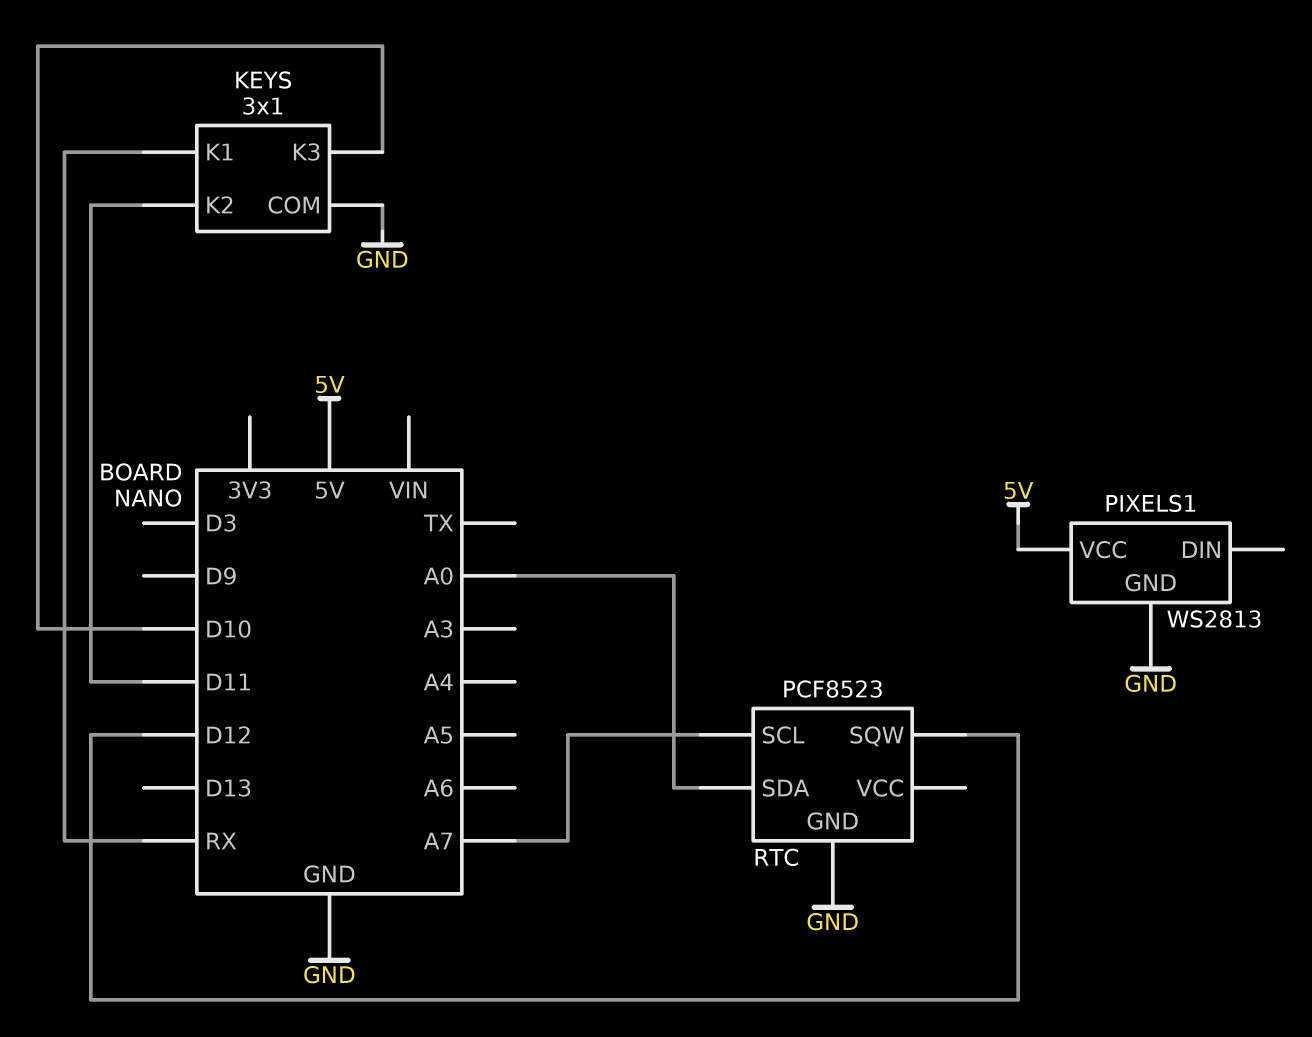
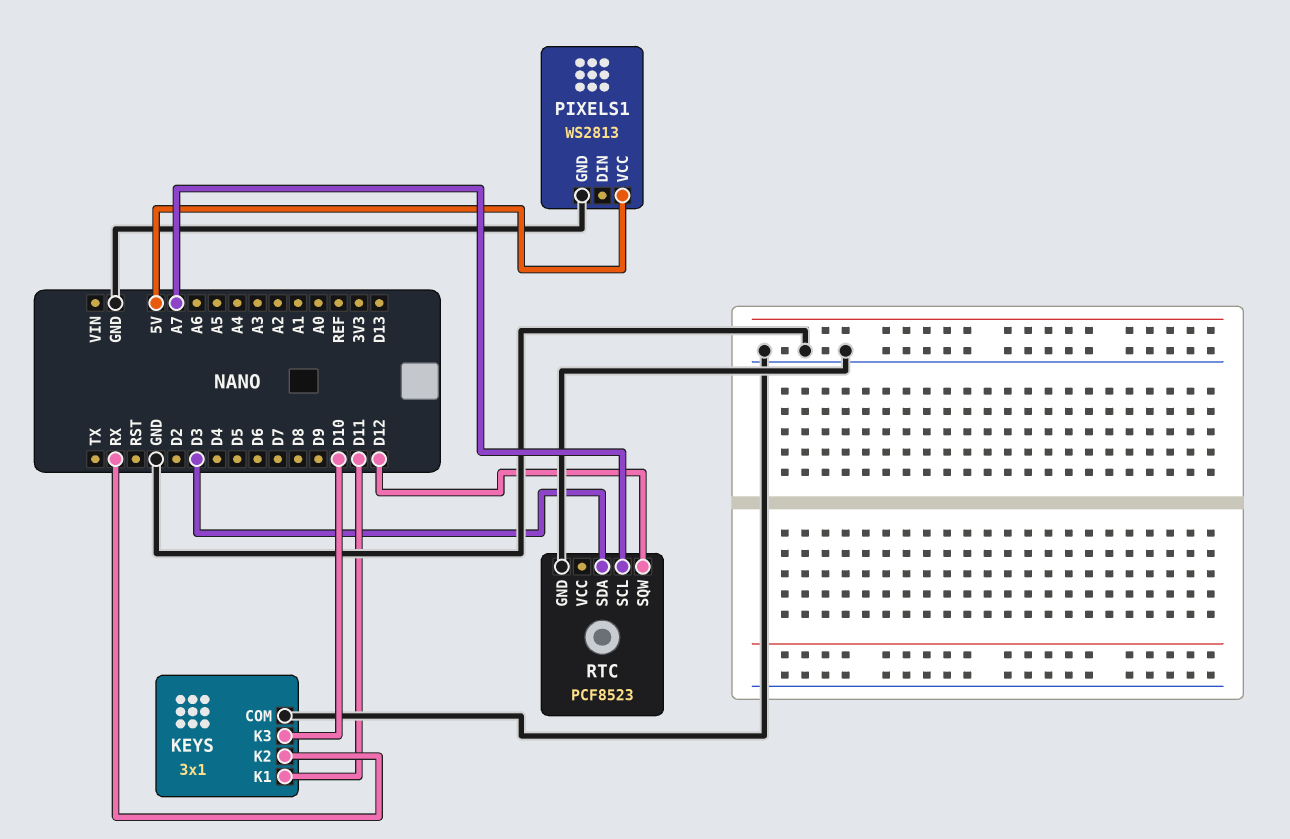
KEYS pin K1: RX -> D11
KEYS pin K2: D11 -> RX
RTC pin SDA: A0 -> D3

